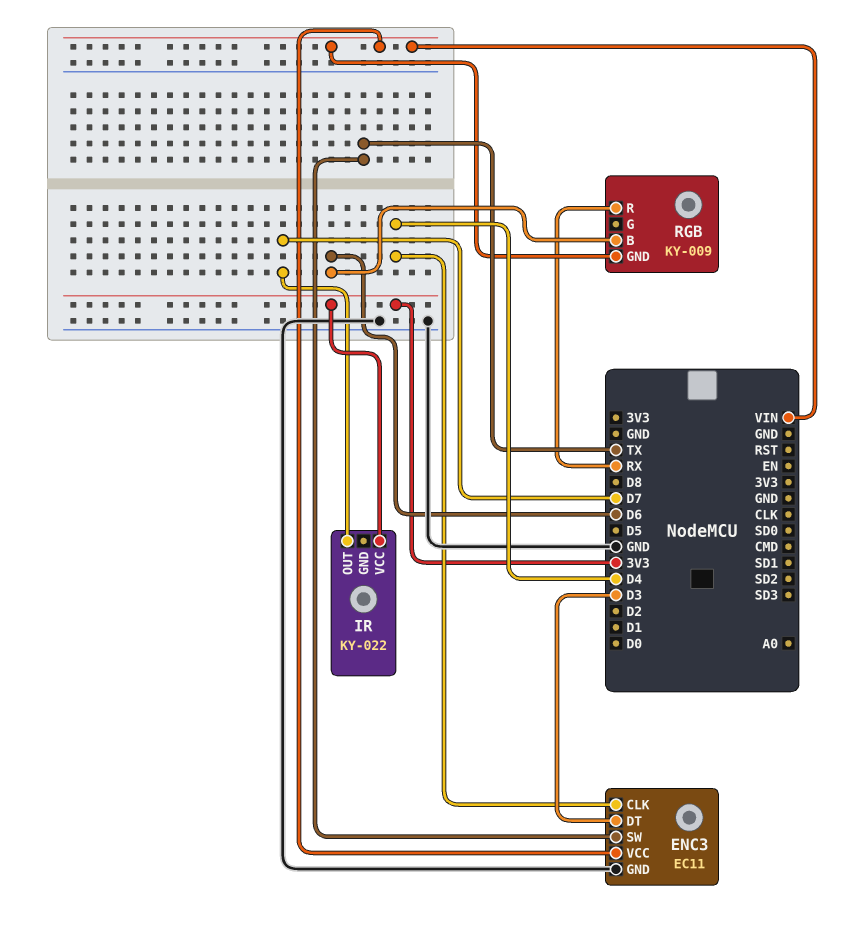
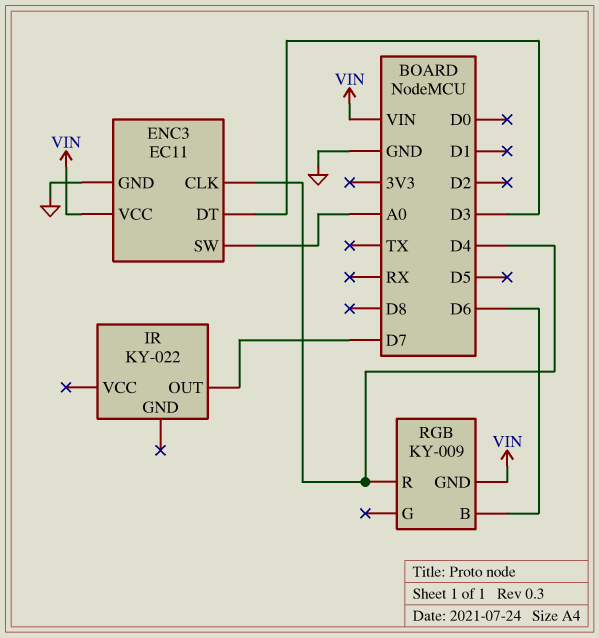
ENC3 pin SW: TX -> A0
IR pin VCC: 3V3 -> none
RGB pin R: RX -> D4

